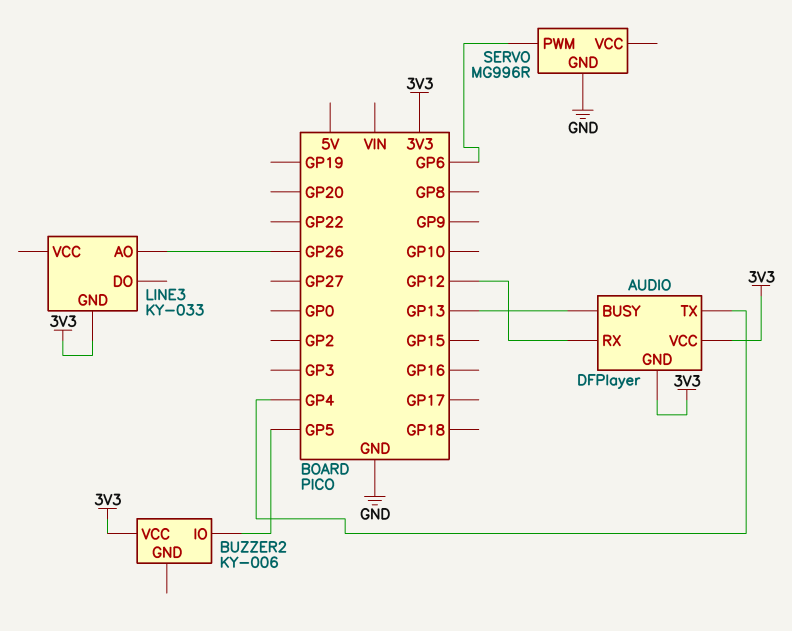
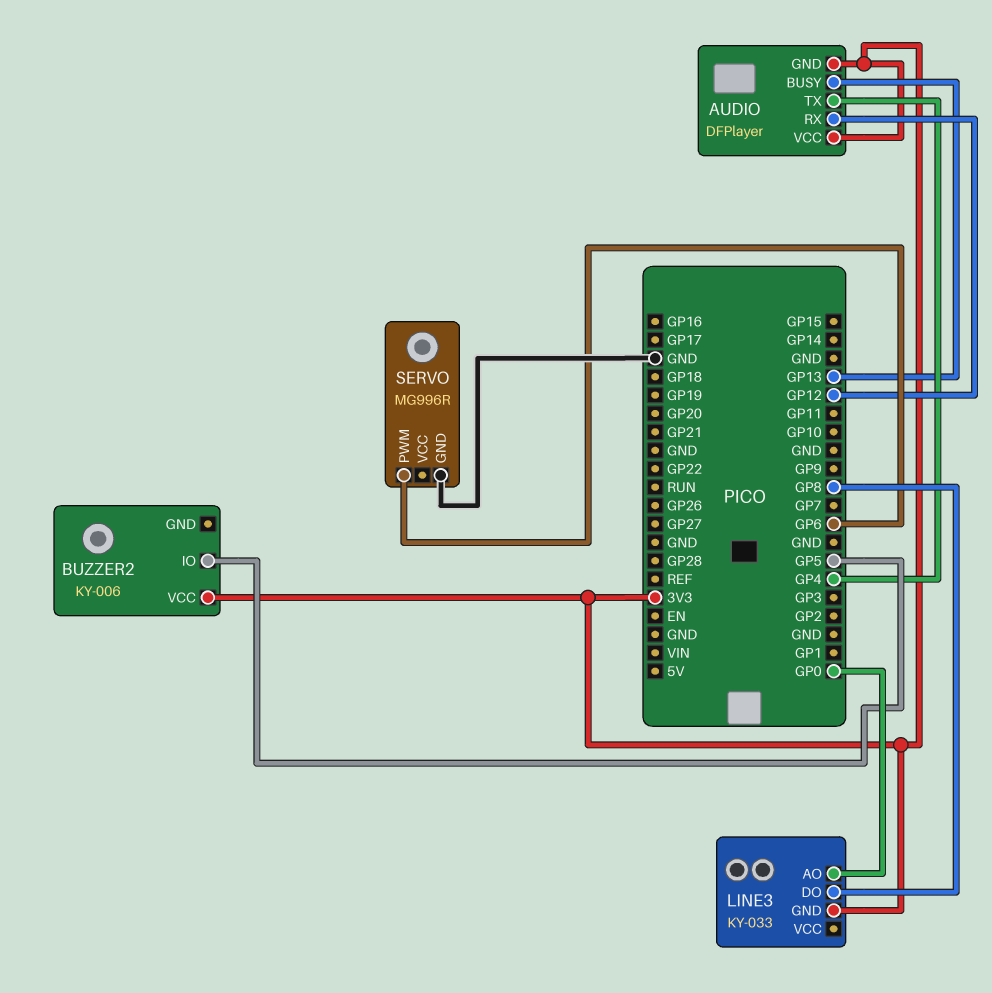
LINE3 pin AO: GP26 -> GP0
LINE3 pin DO: none -> GP8

